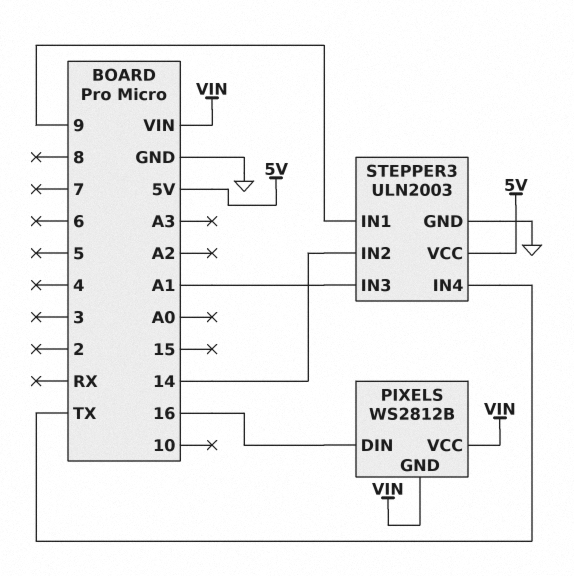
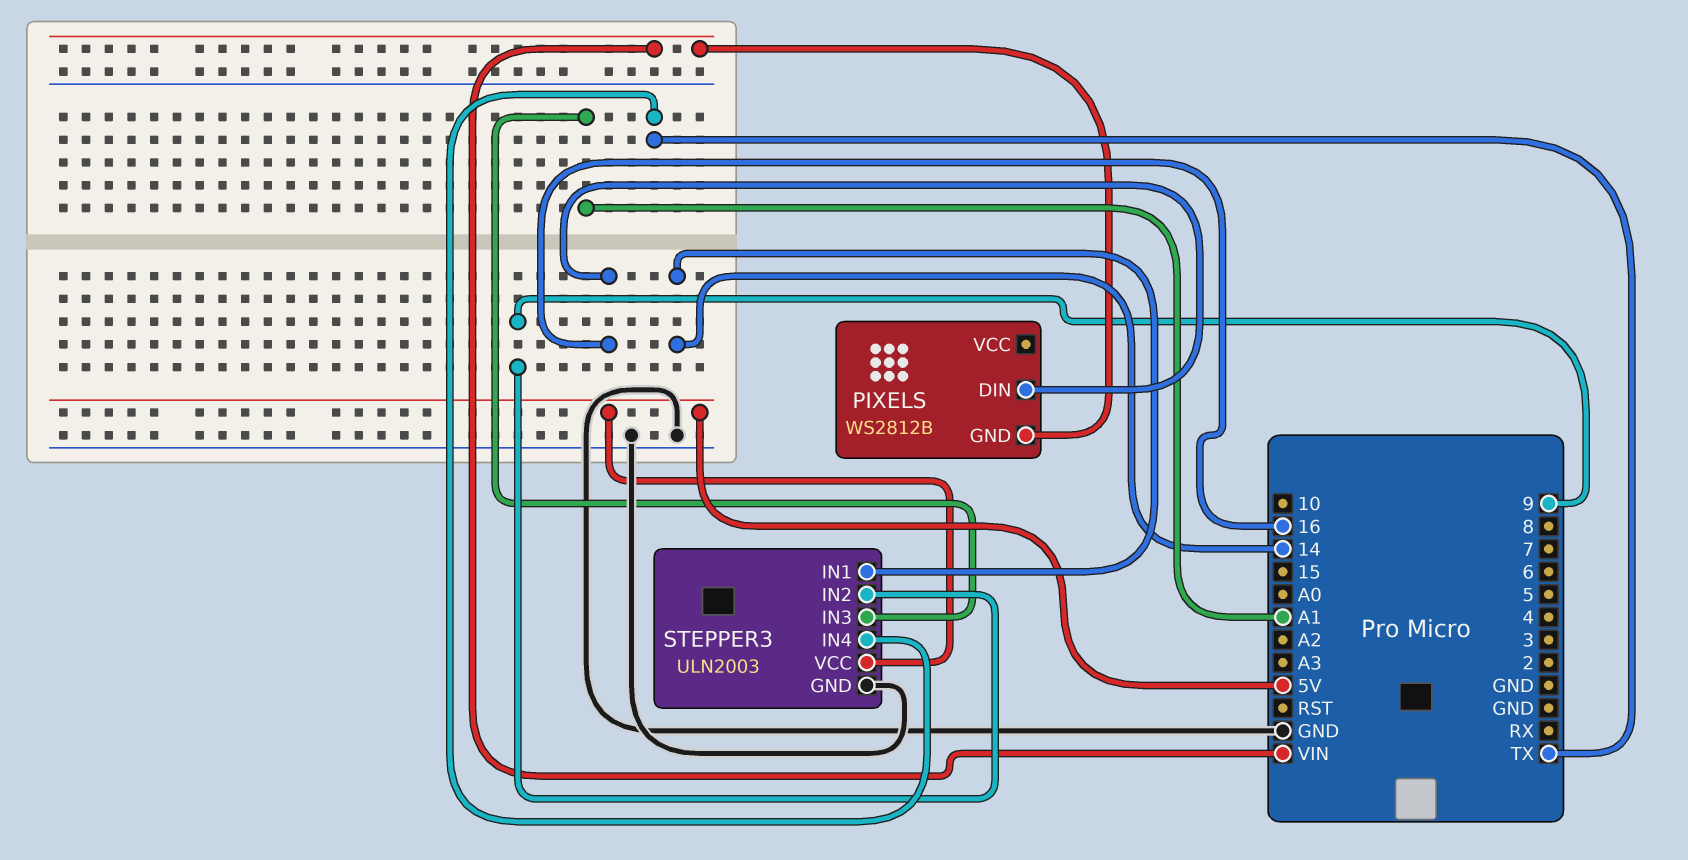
PIXELS pin VCC: VIN -> none
STEPPER3 pin IN1: 9 -> 14
STEPPER3 pin IN2: 14 -> 9

